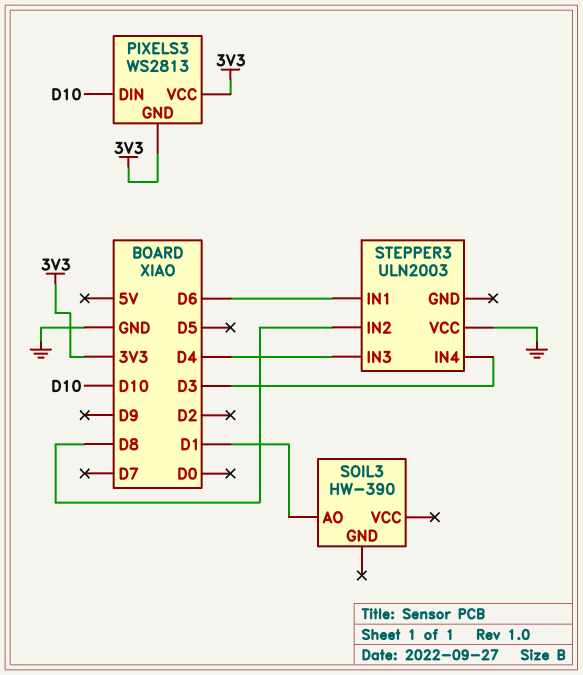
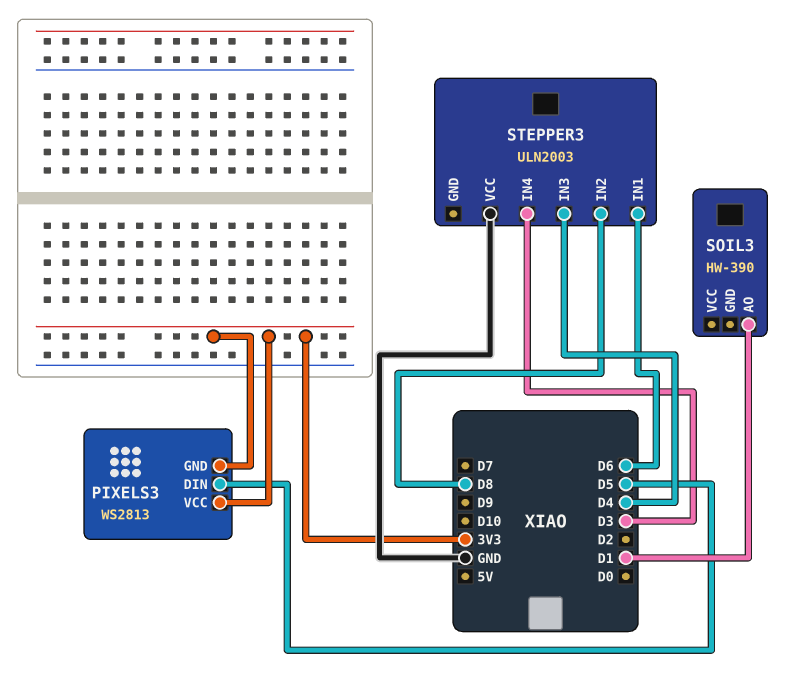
PIXELS3 pin DIN: D10 -> D5

